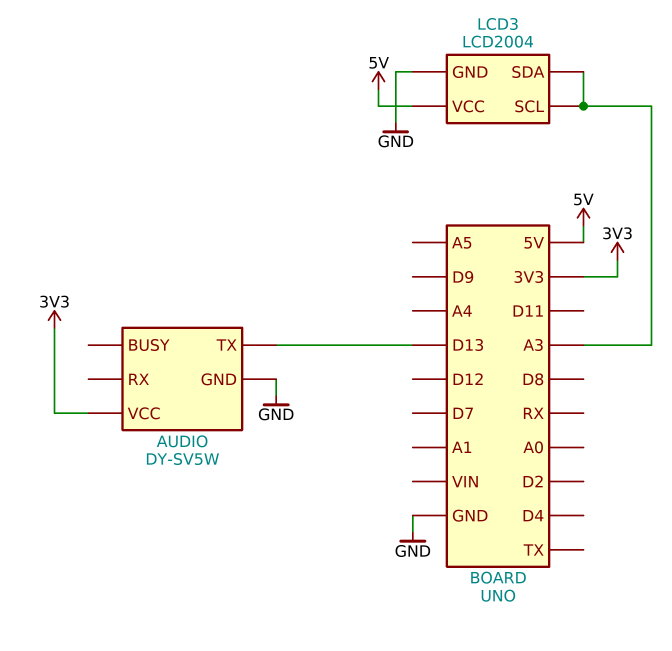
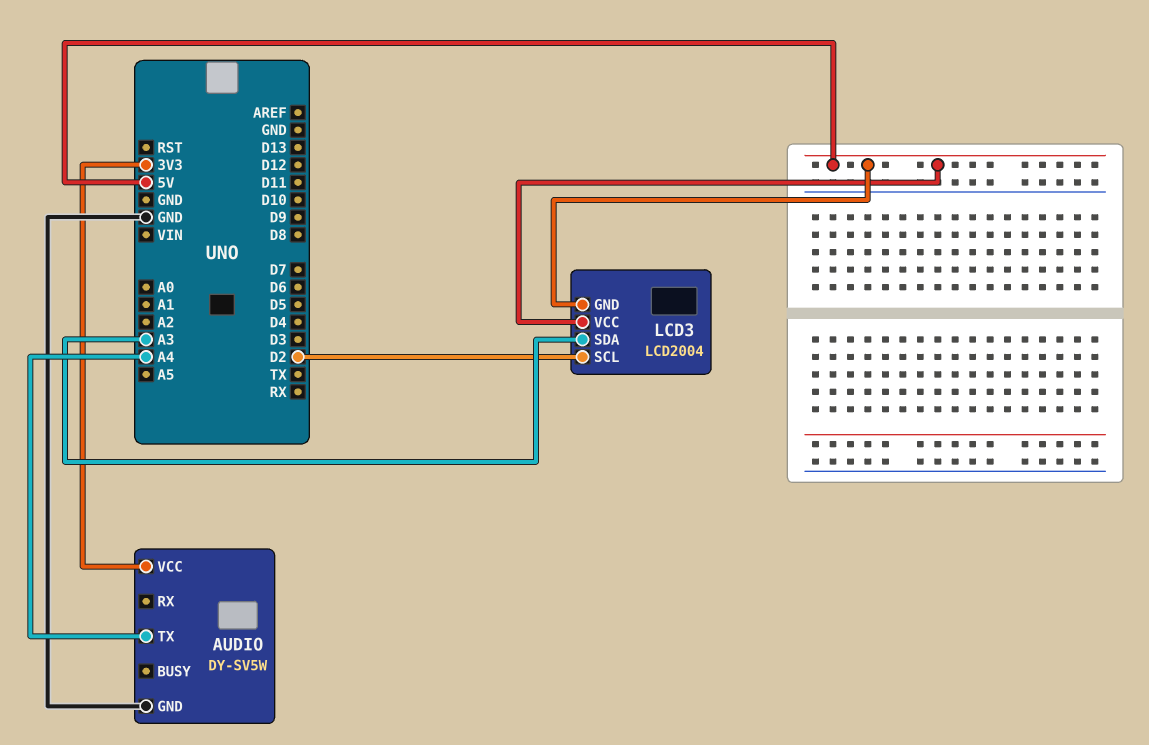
AUDIO pin TX: D13 -> A4
LCD3 pin GND: GND -> 5V
LCD3 pin SCL: A3 -> D2

